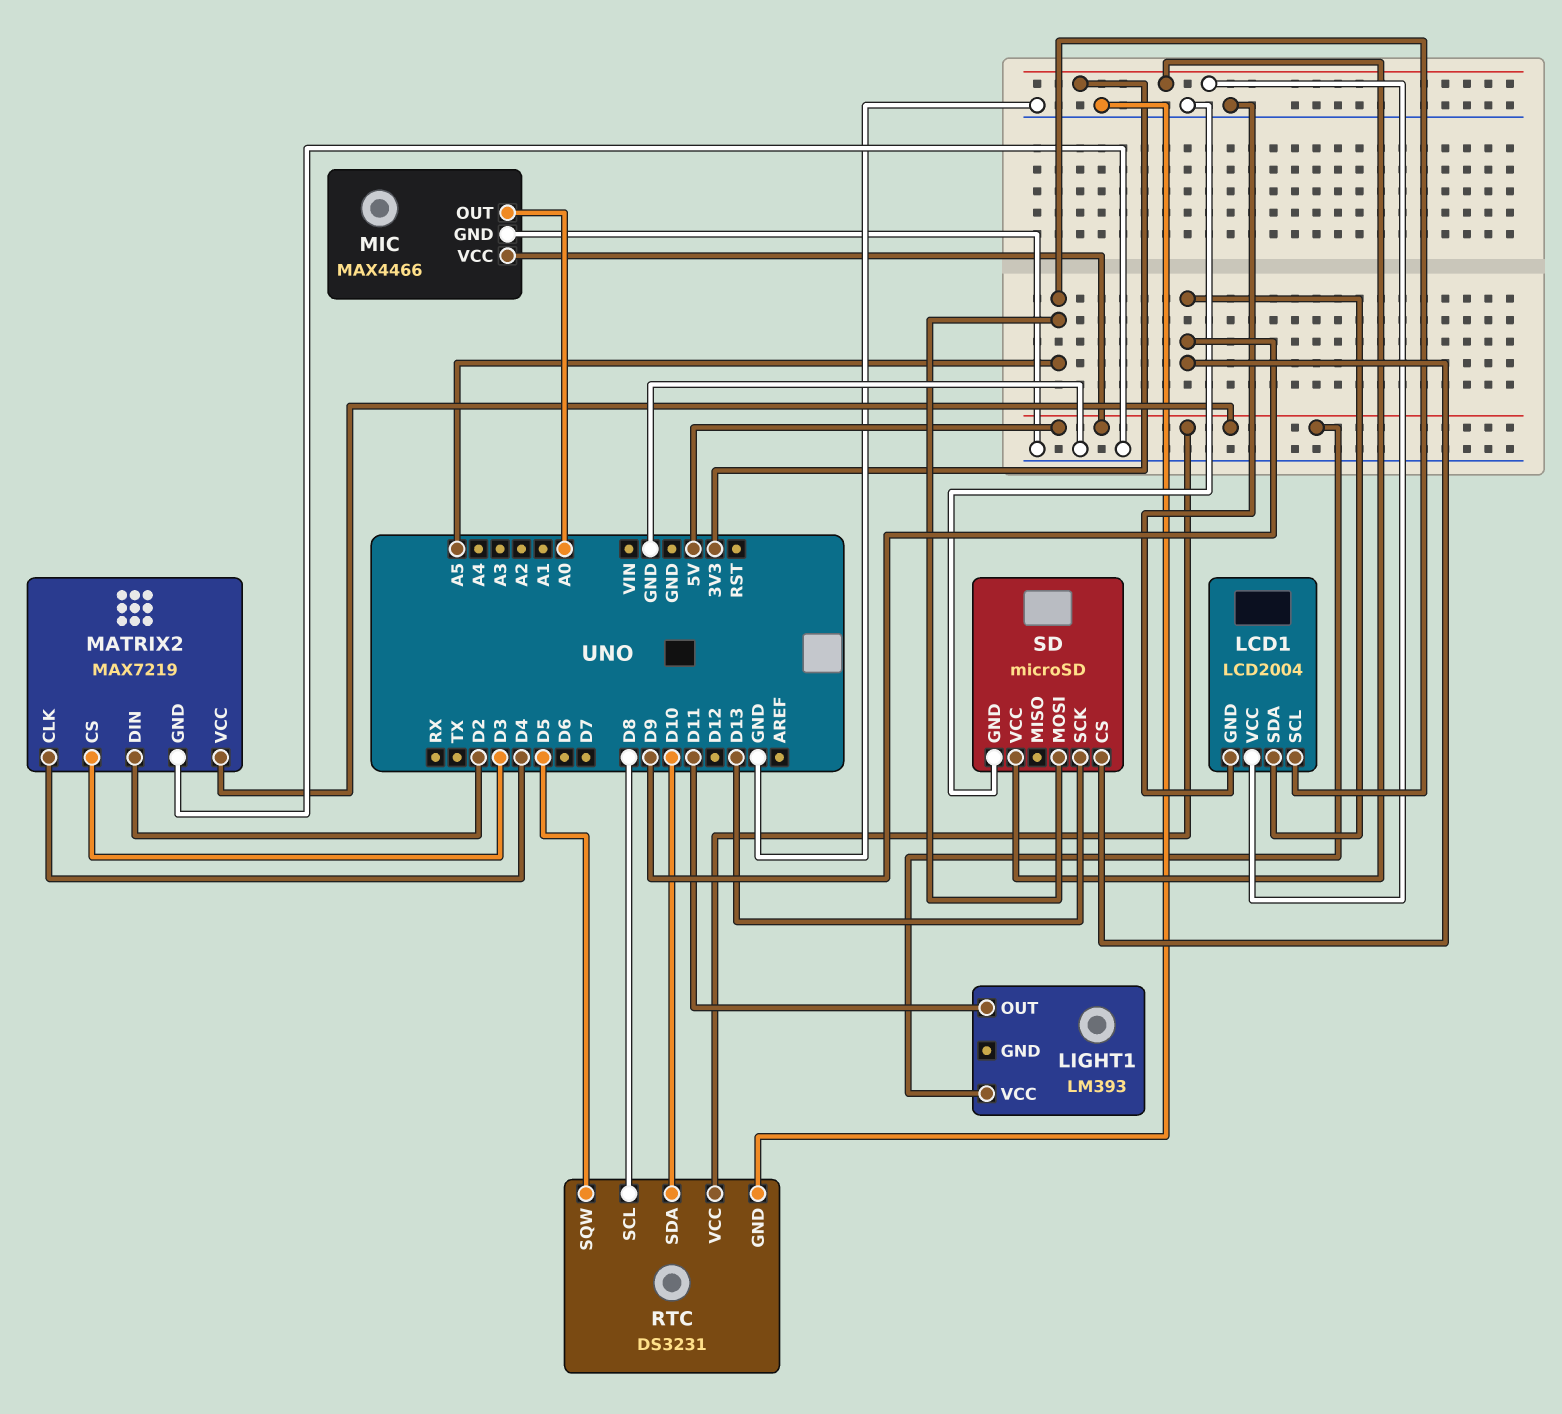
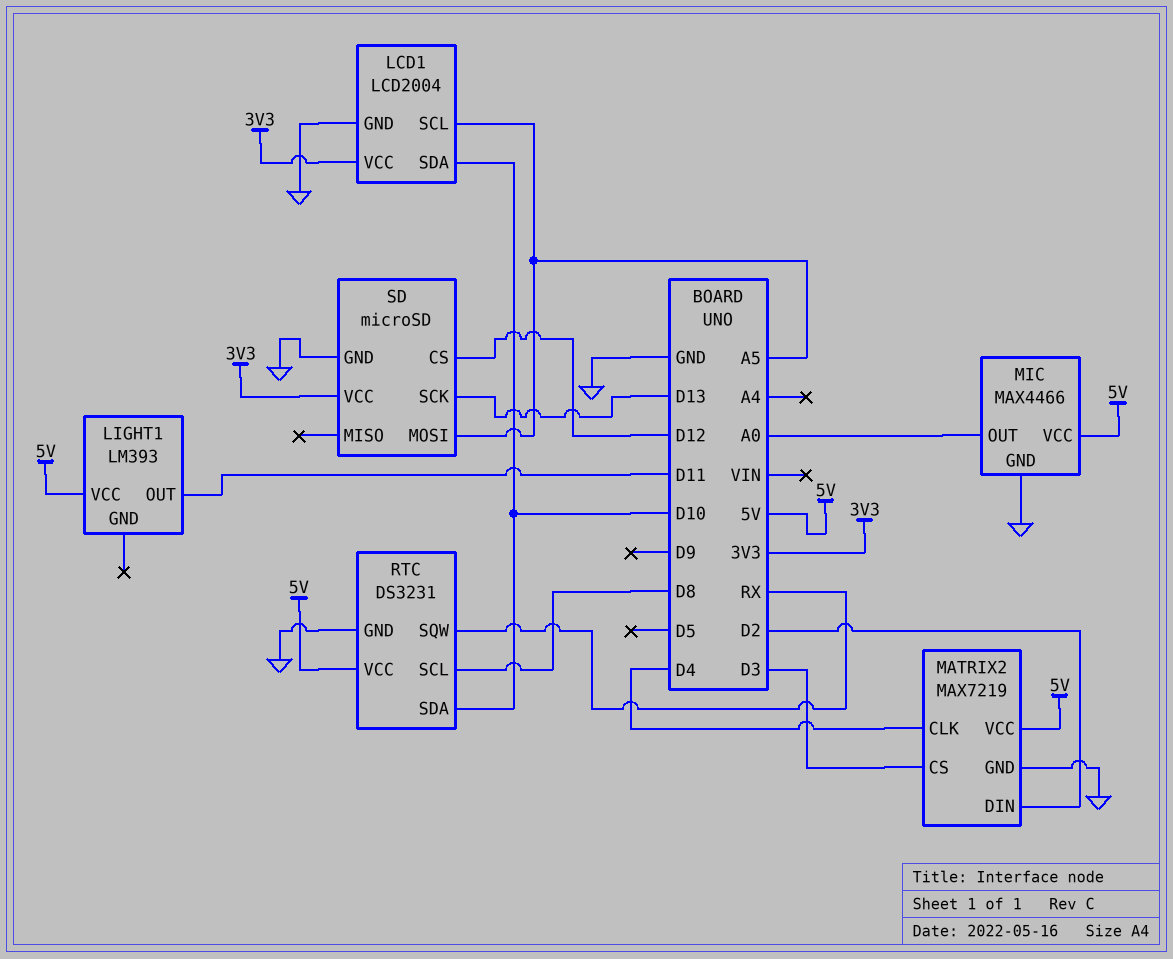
LCD1 pin SDA: D9 -> D10
RTC pin SQW: D5 -> RX
SD pin CS: D9 -> D12

